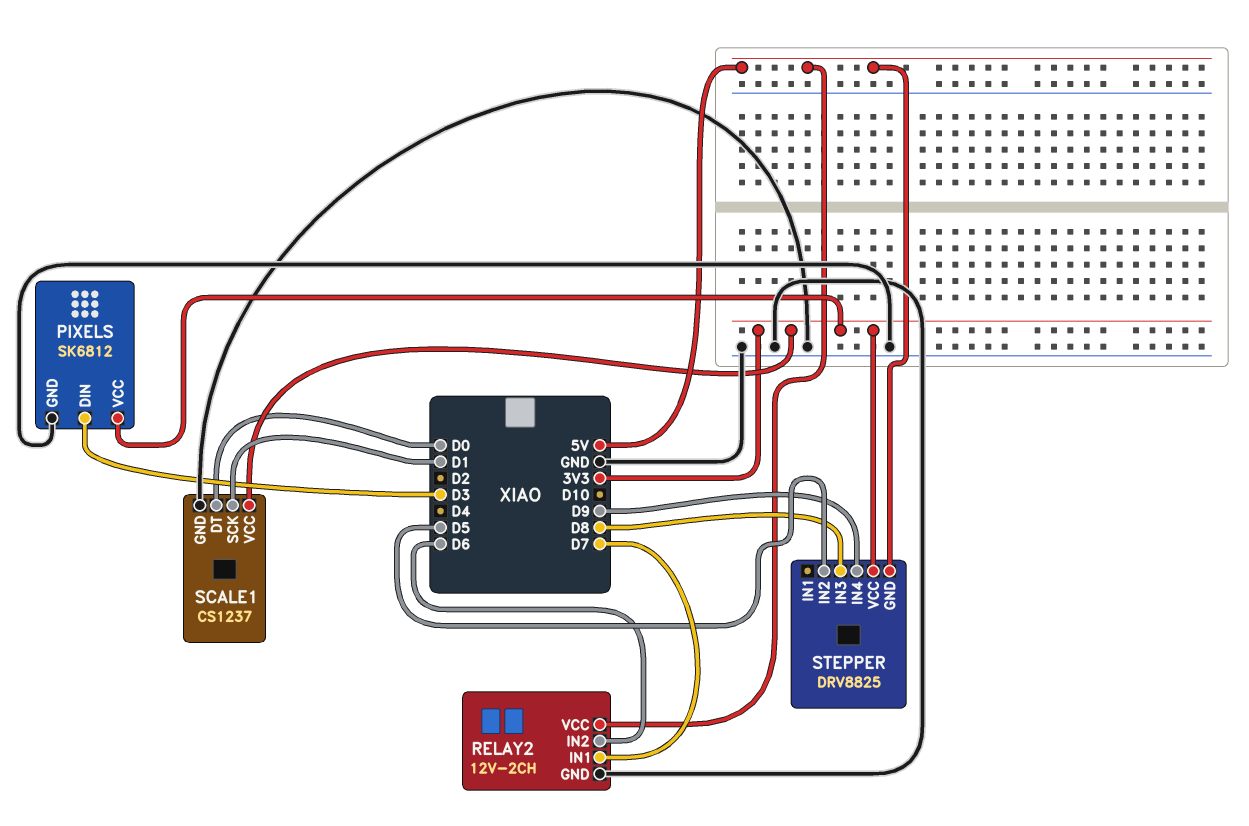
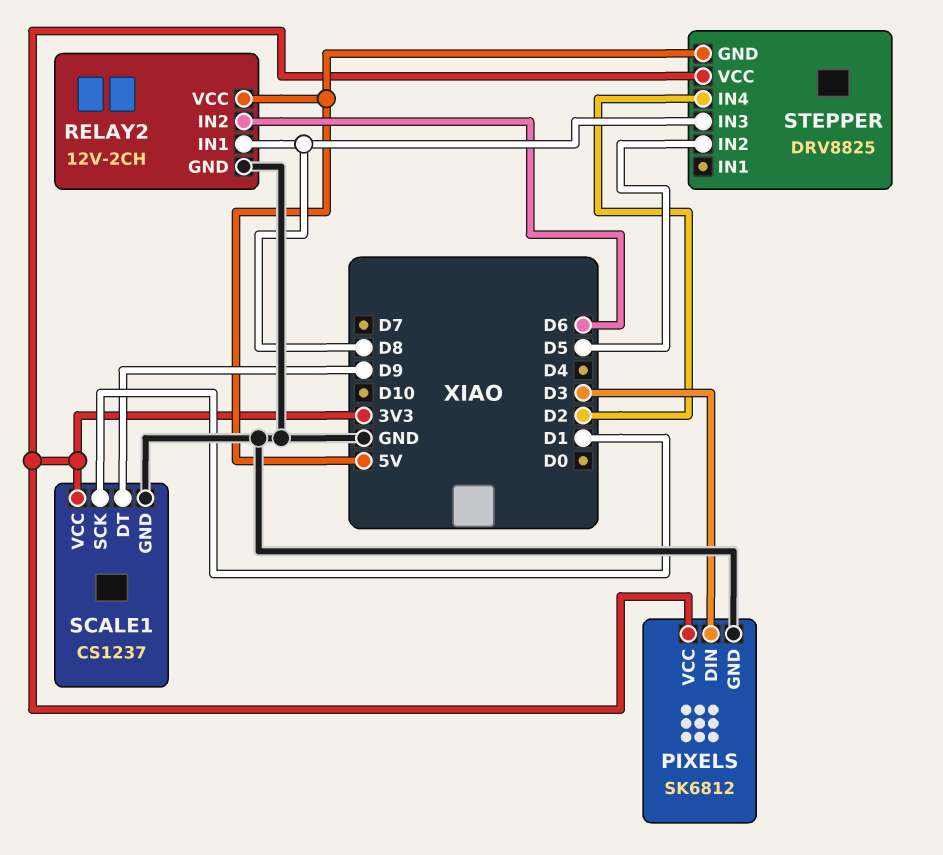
RELAY2 pin IN1: D7 -> D8
SCALE1 pin DT: D0 -> D9
STEPPER pin IN4: D9 -> D2

